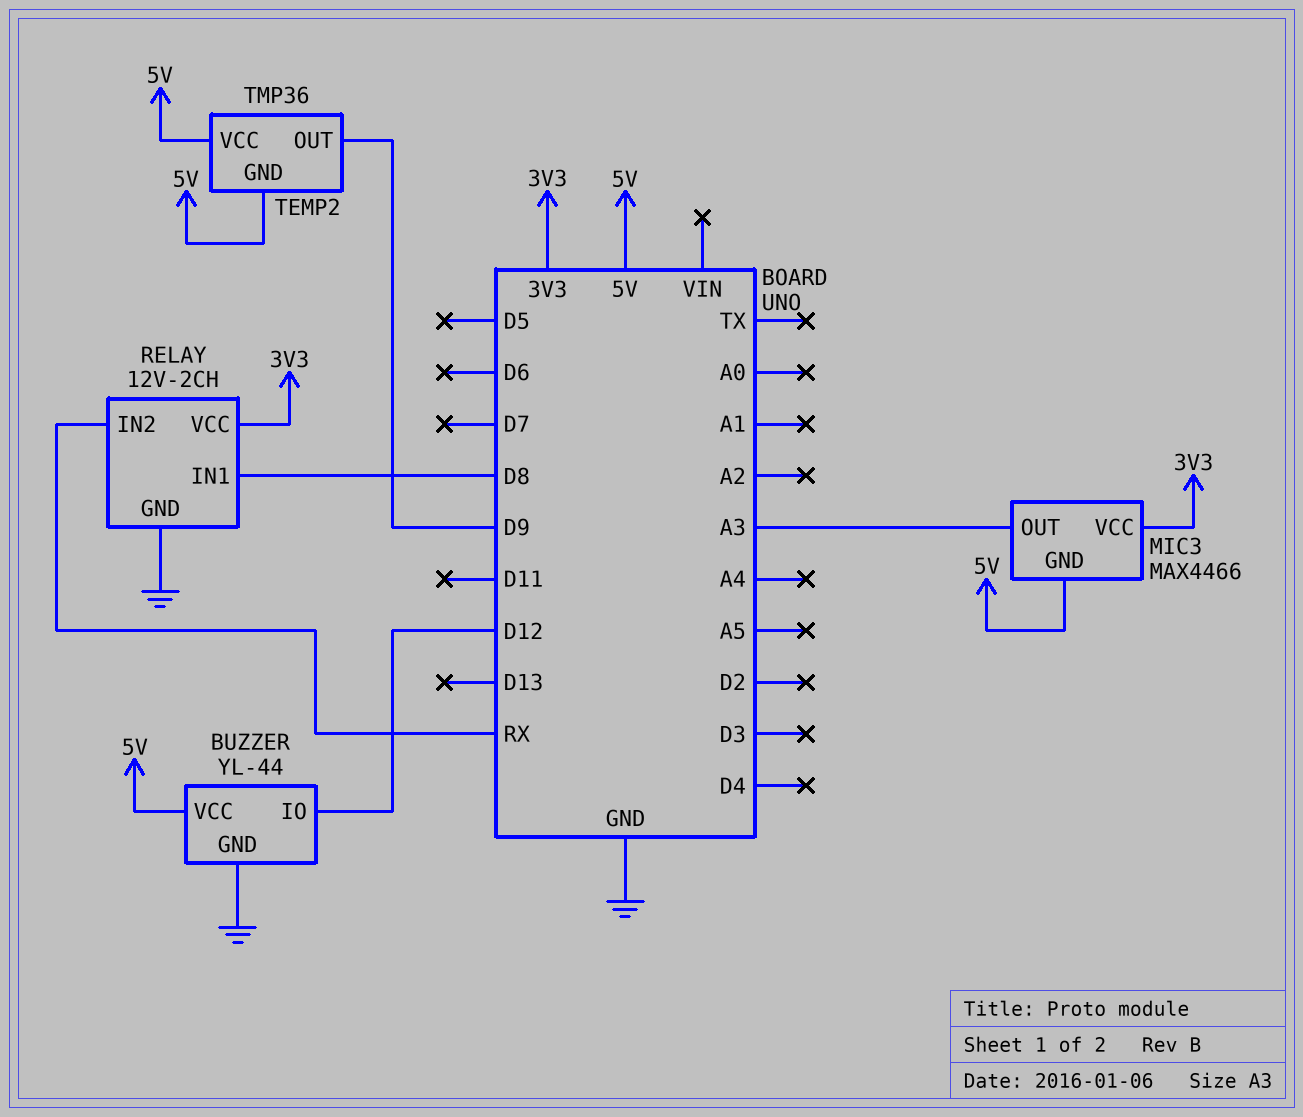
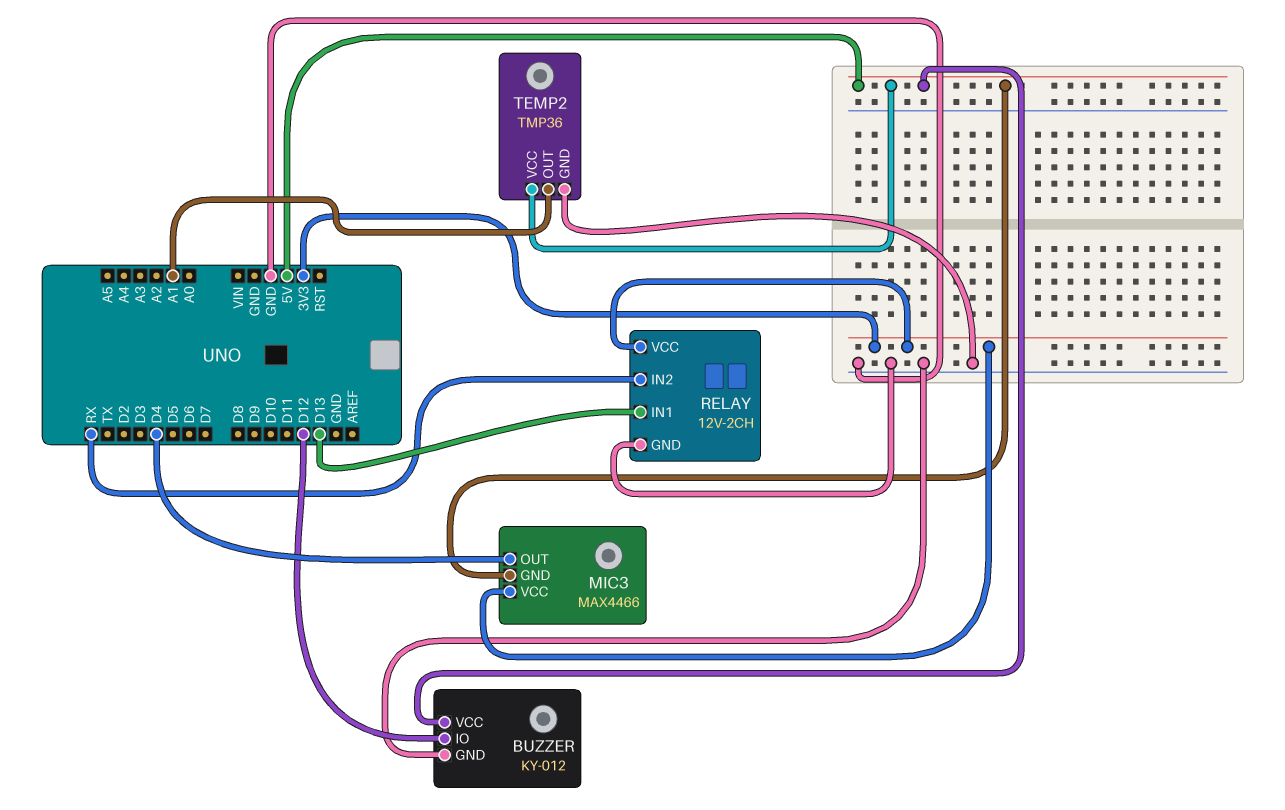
BUZZER: YL-44 -> KY-012
MIC3 pin OUT: A3 -> D4
RELAY pin IN1: D8 -> D13
TEMP2 pin GND: 5V -> GND
TEMP2 pin OUT: D9 -> A1

